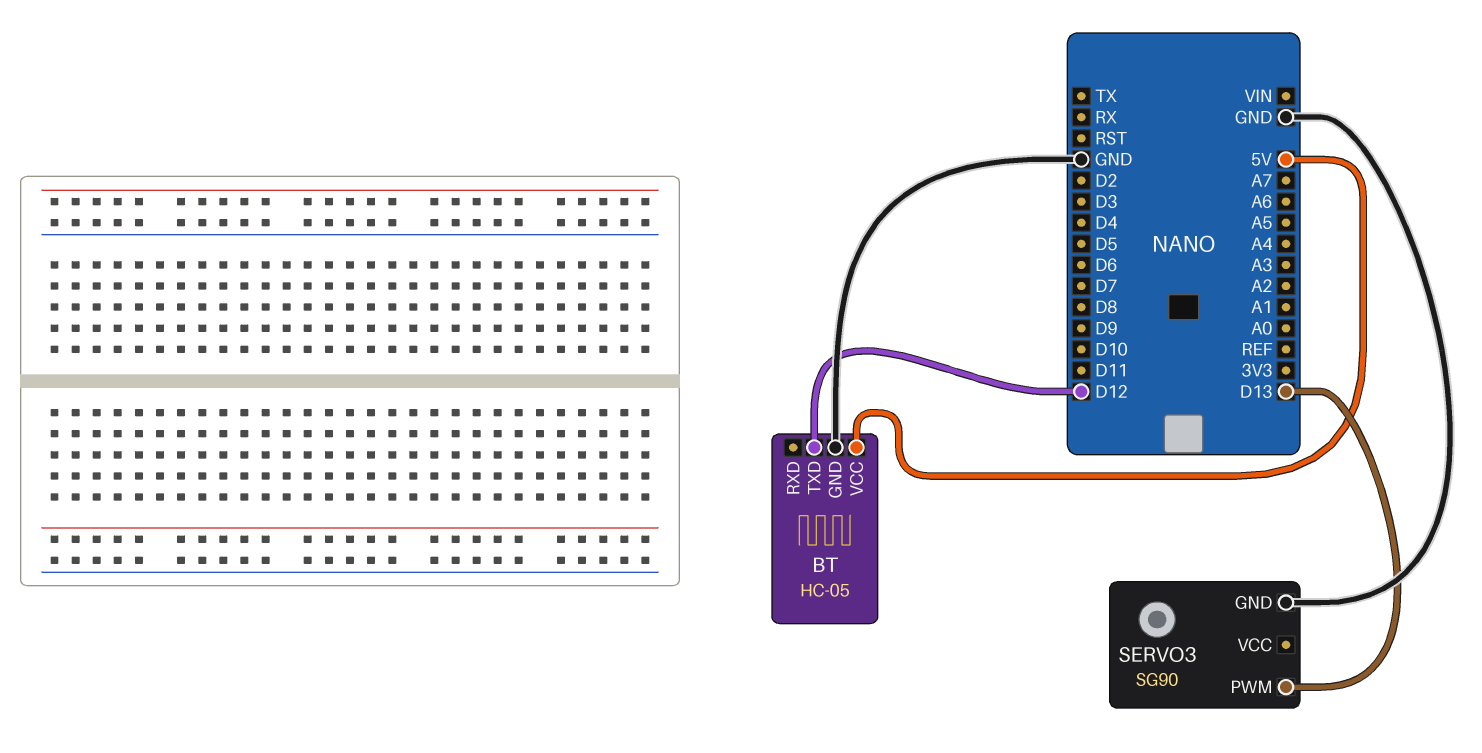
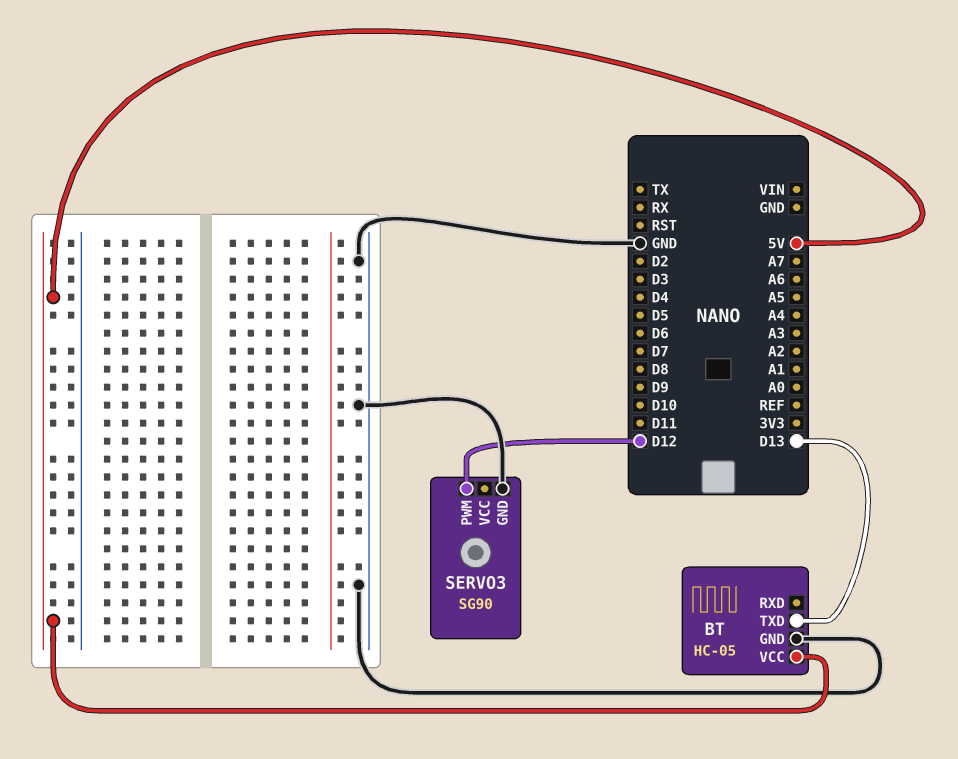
BT pin TXD: D12 -> D13
SERVO3 pin PWM: D13 -> D12

